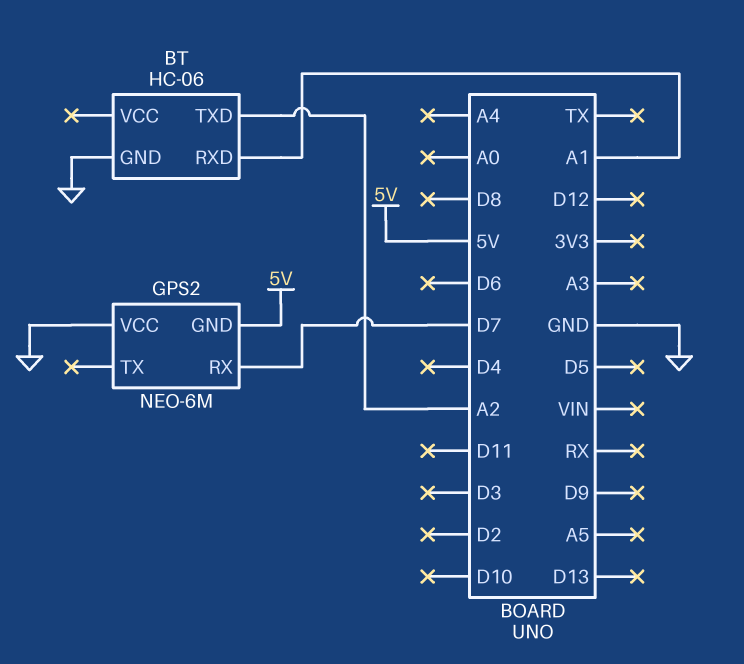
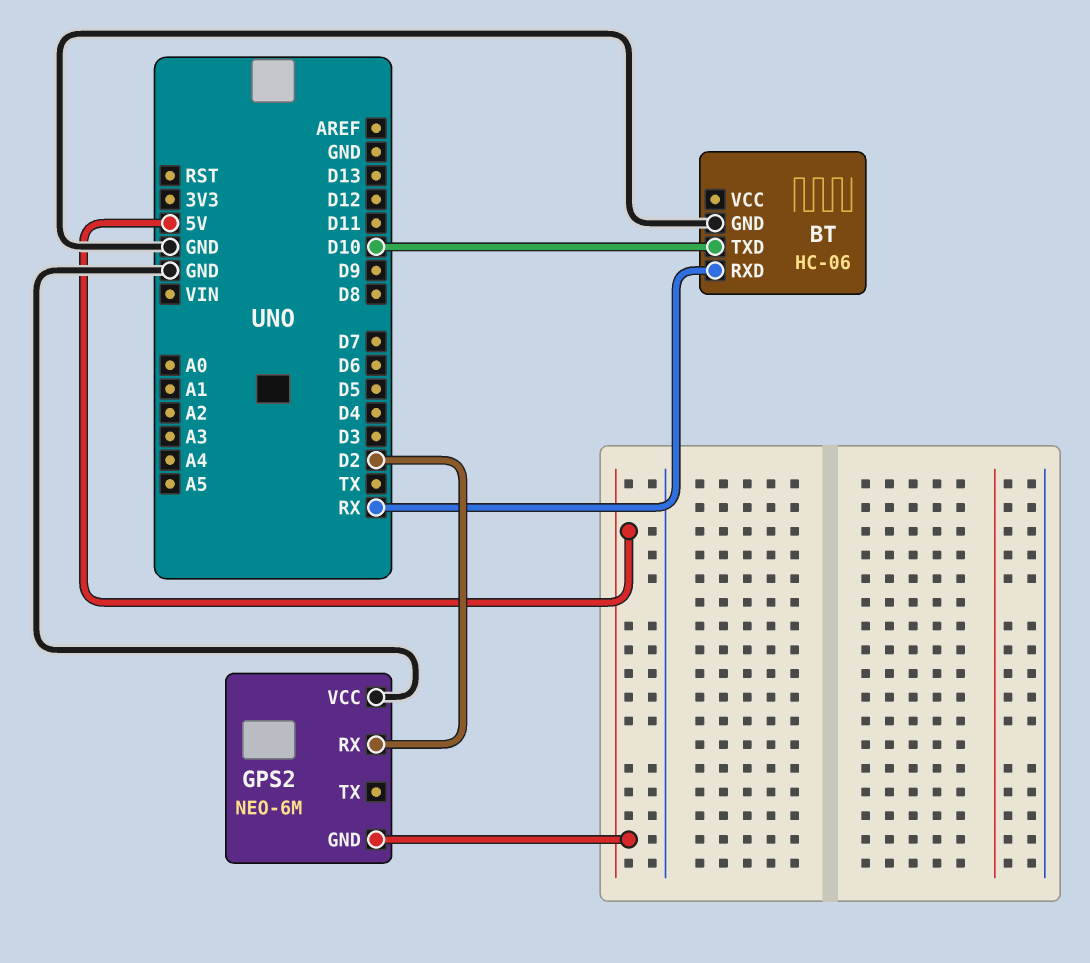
BT pin RXD: A1 -> RX
BT pin TXD: A2 -> D10
GPS2 pin RX: D7 -> D2

